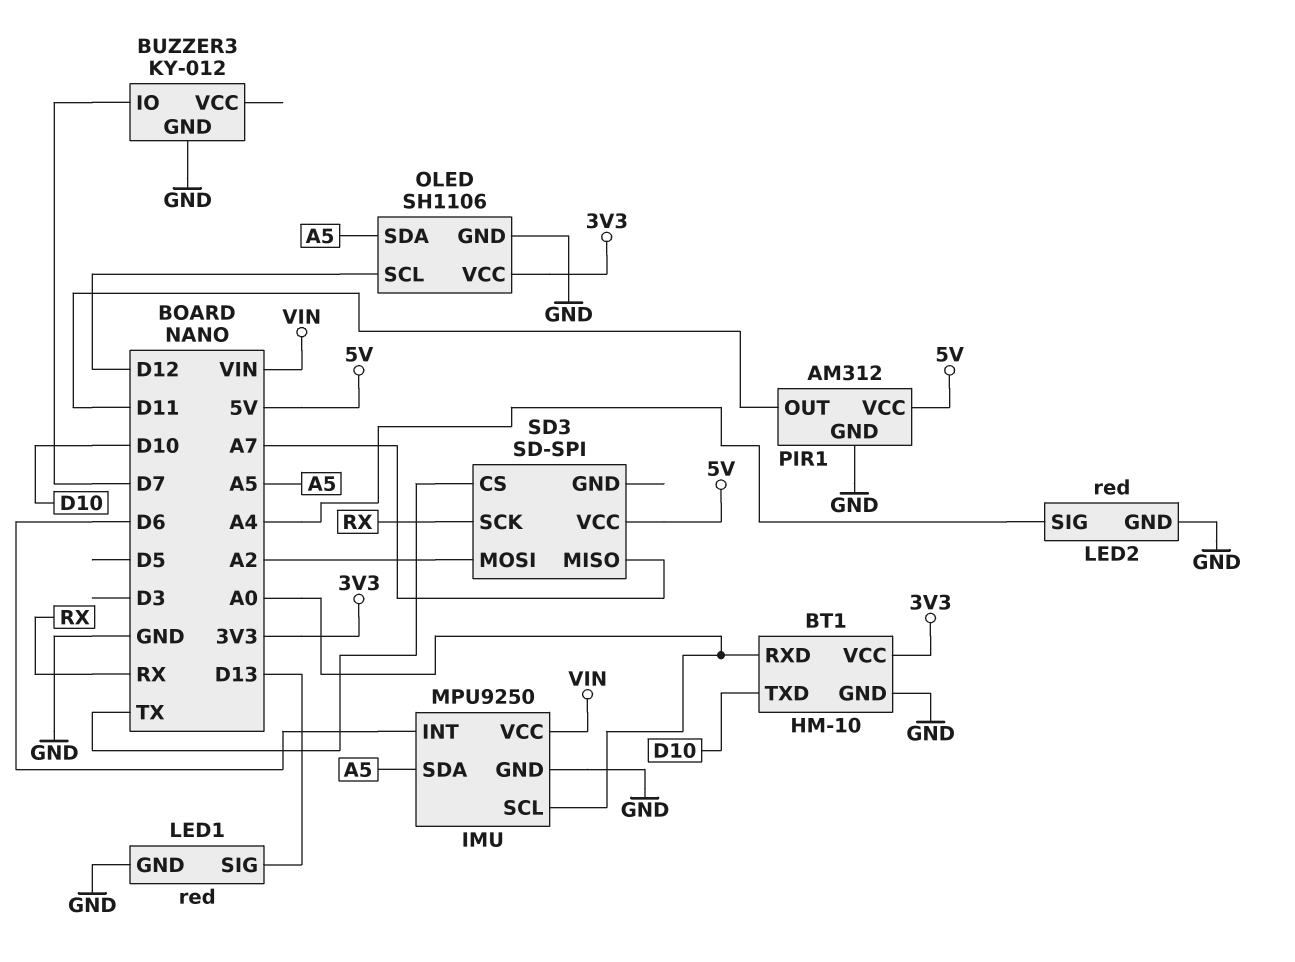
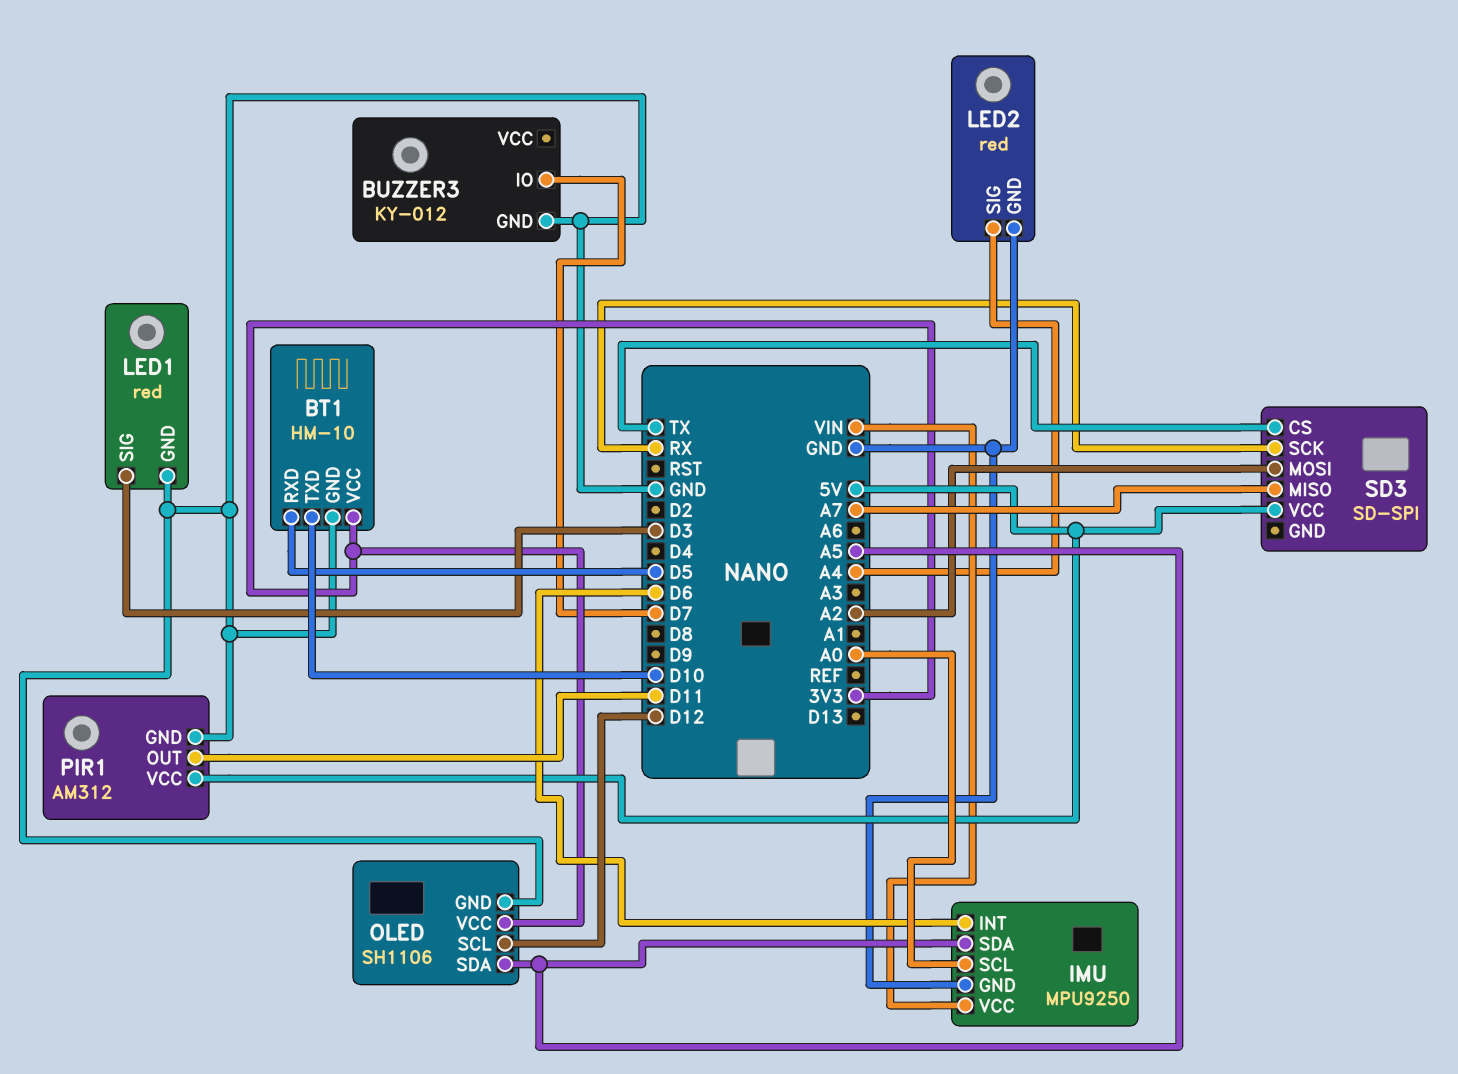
BT1 pin RXD: A0 -> D5
LED1 pin SIG: D13 -> D3

